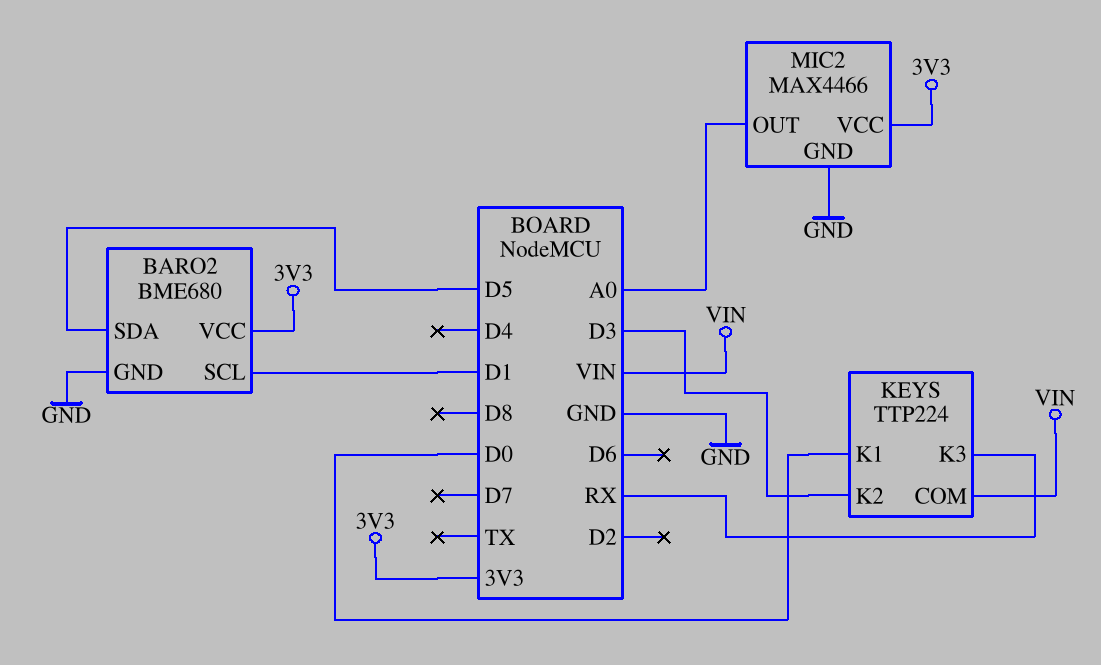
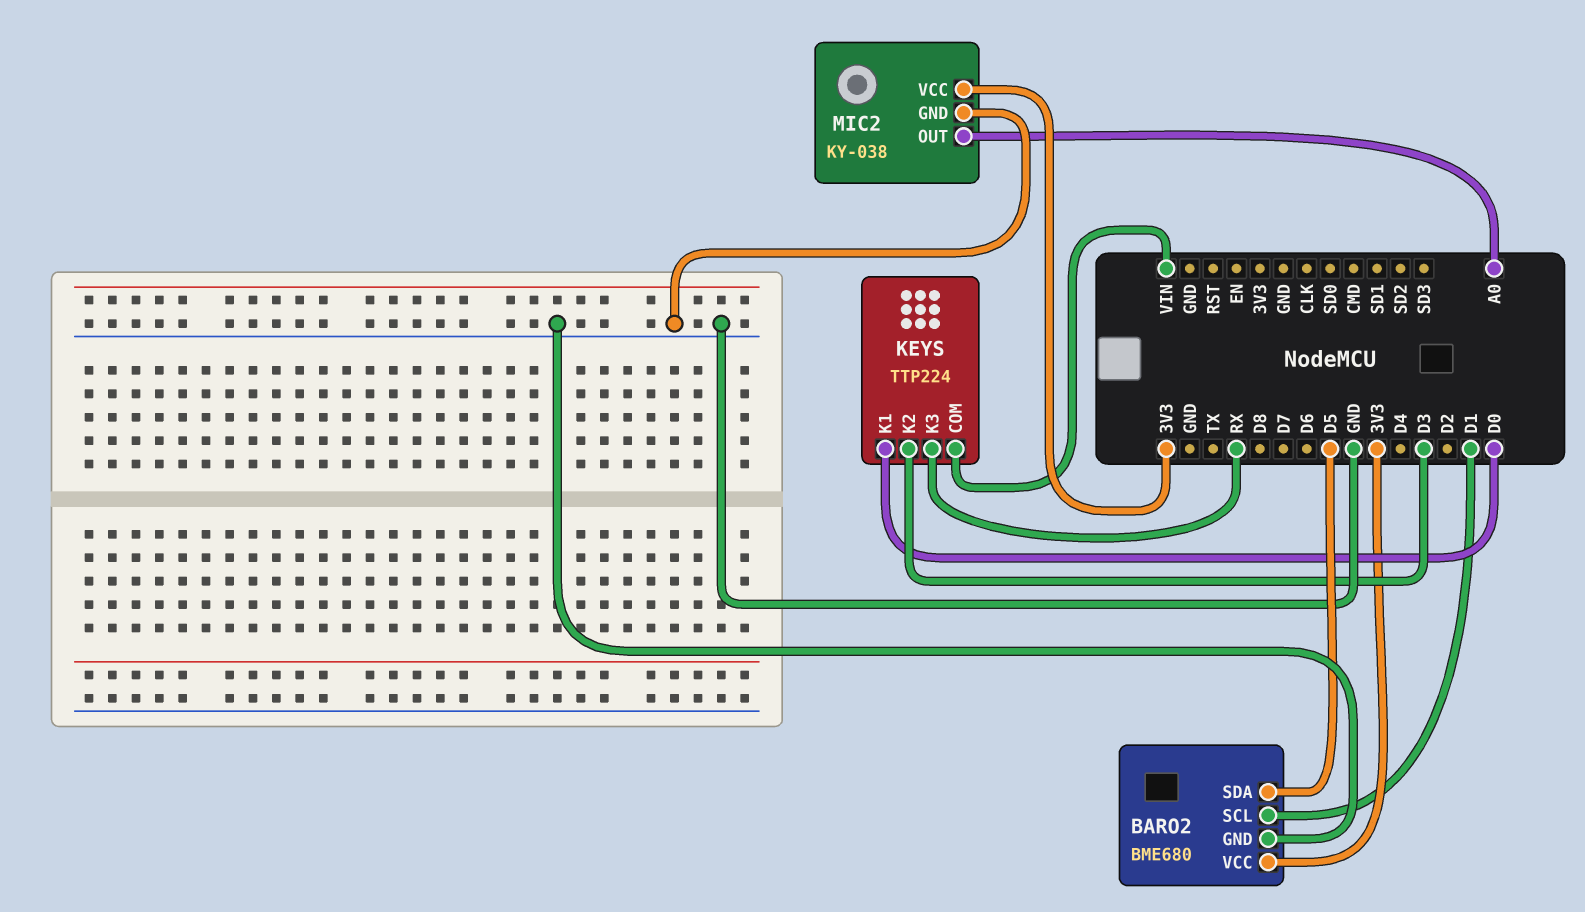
MIC2: MAX4466 -> KY-038

